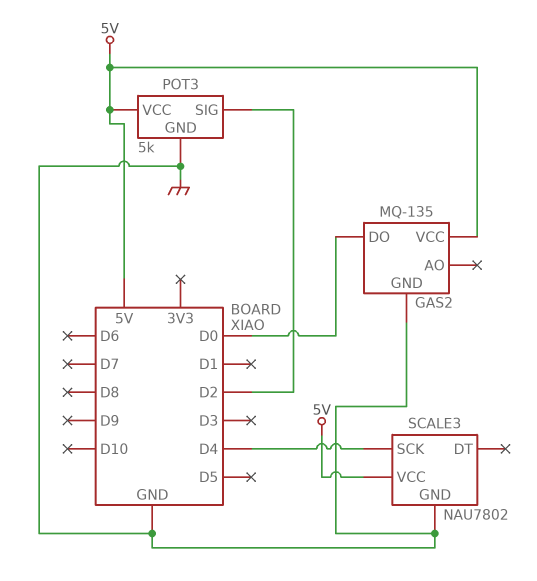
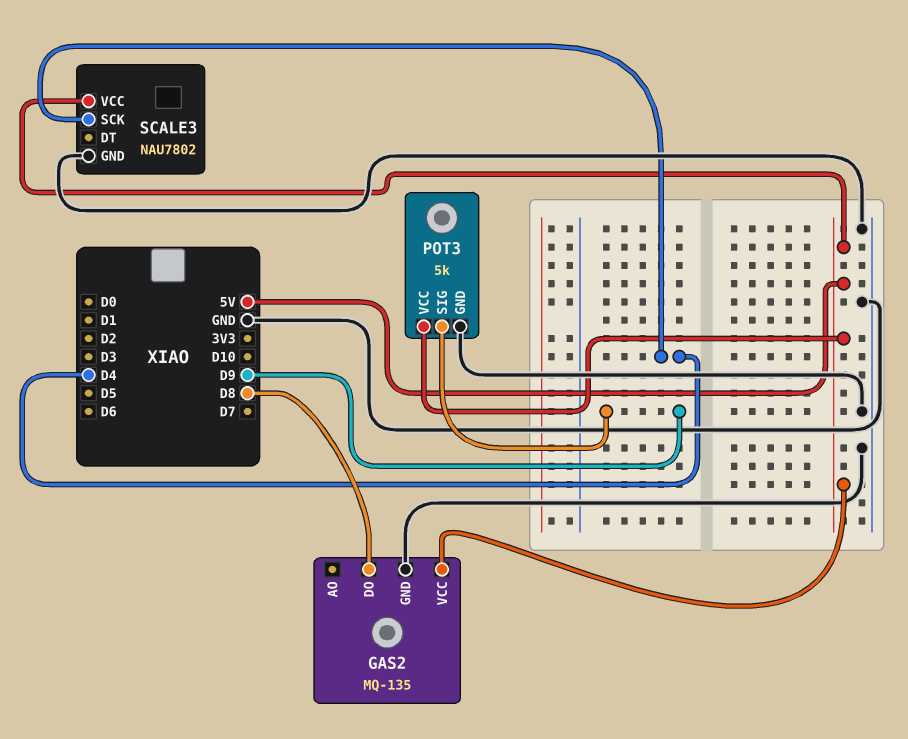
GAS2 pin DO: D0 -> D8
POT3 pin SIG: D2 -> D9

